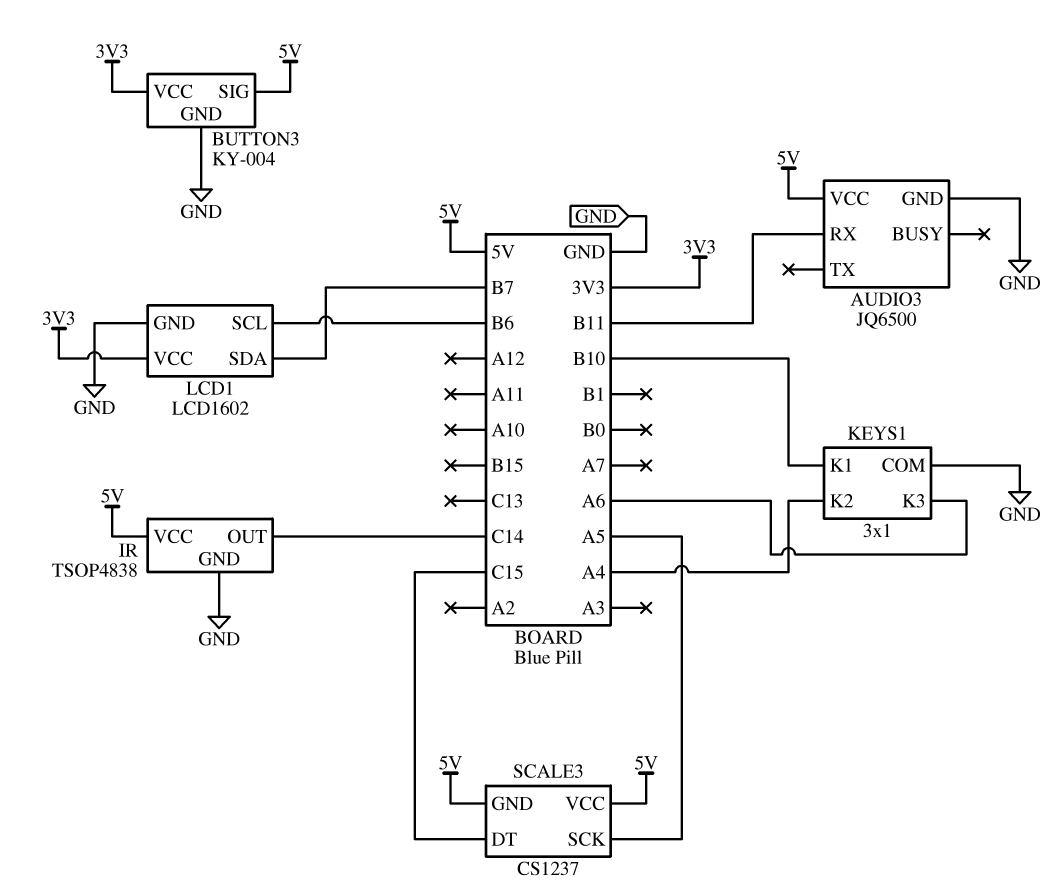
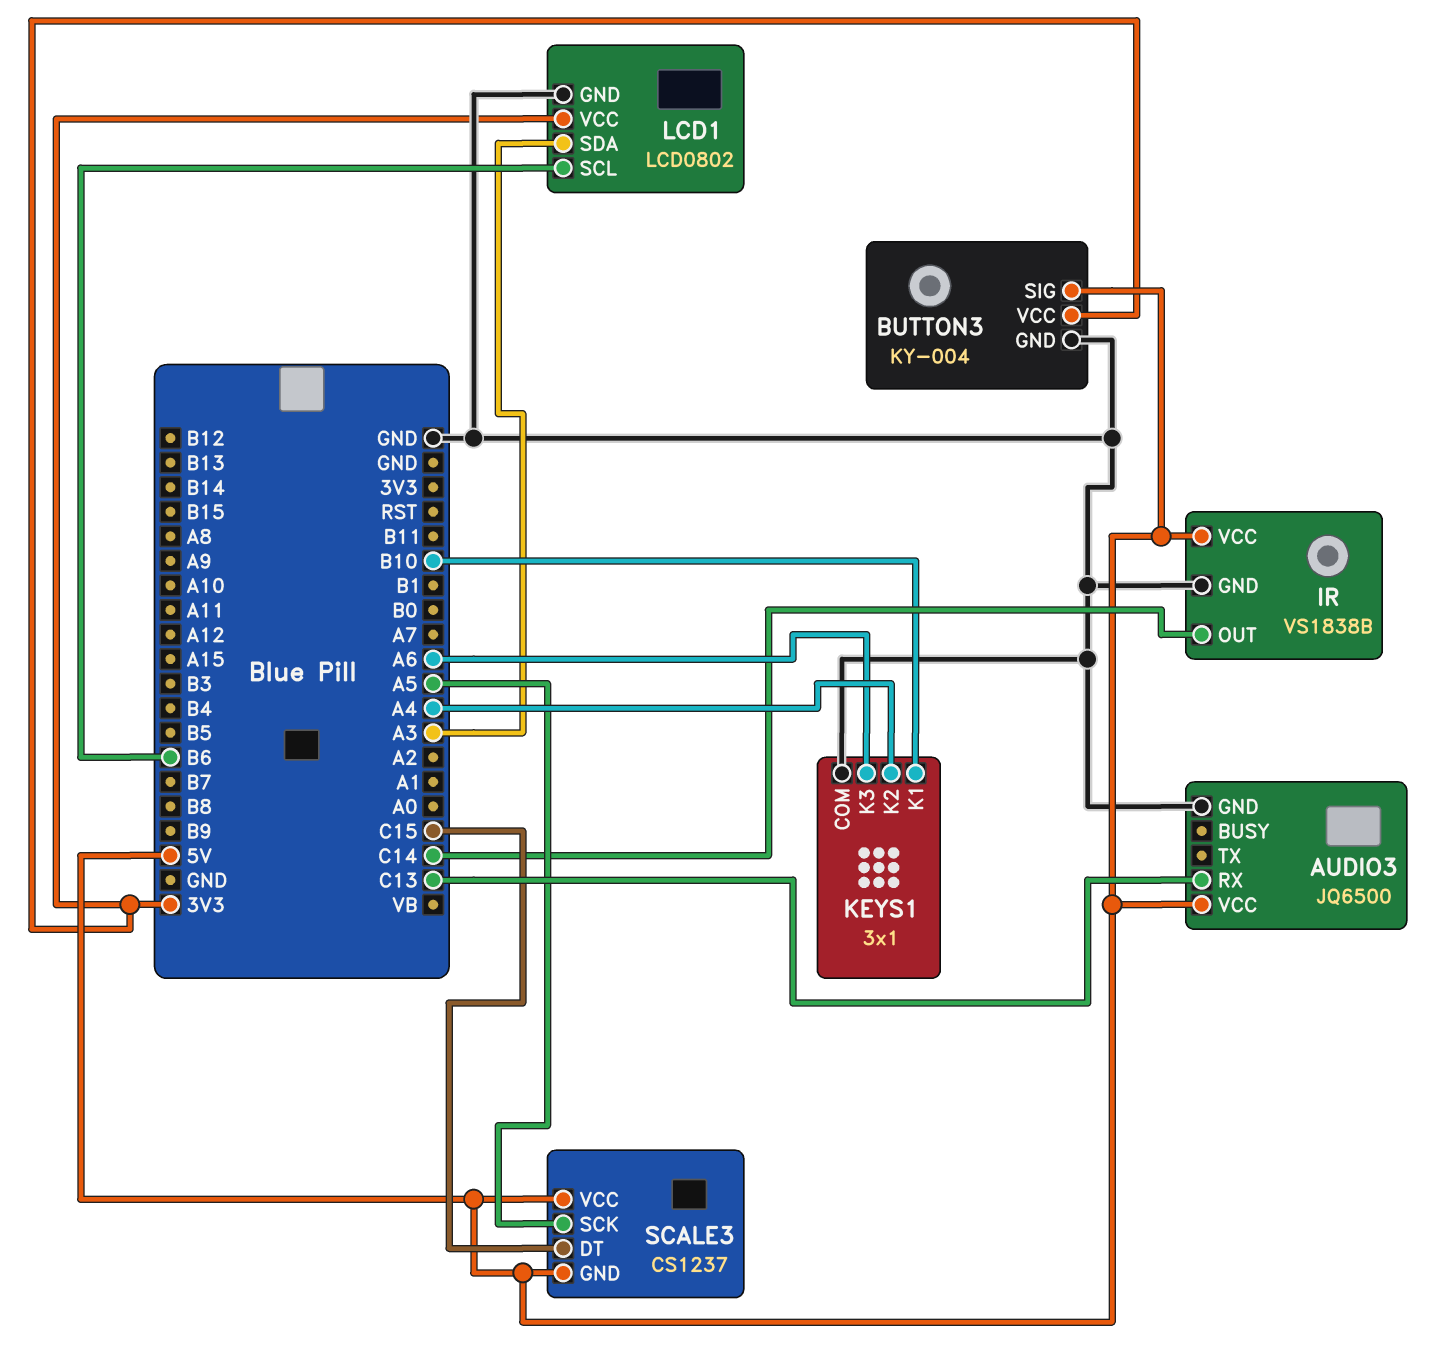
AUDIO3 pin RX: B11 -> C13
IR: TSOP4838 -> VS1838B
LCD1: LCD1602 -> LCD0802
LCD1 pin SDA: B7 -> A3

